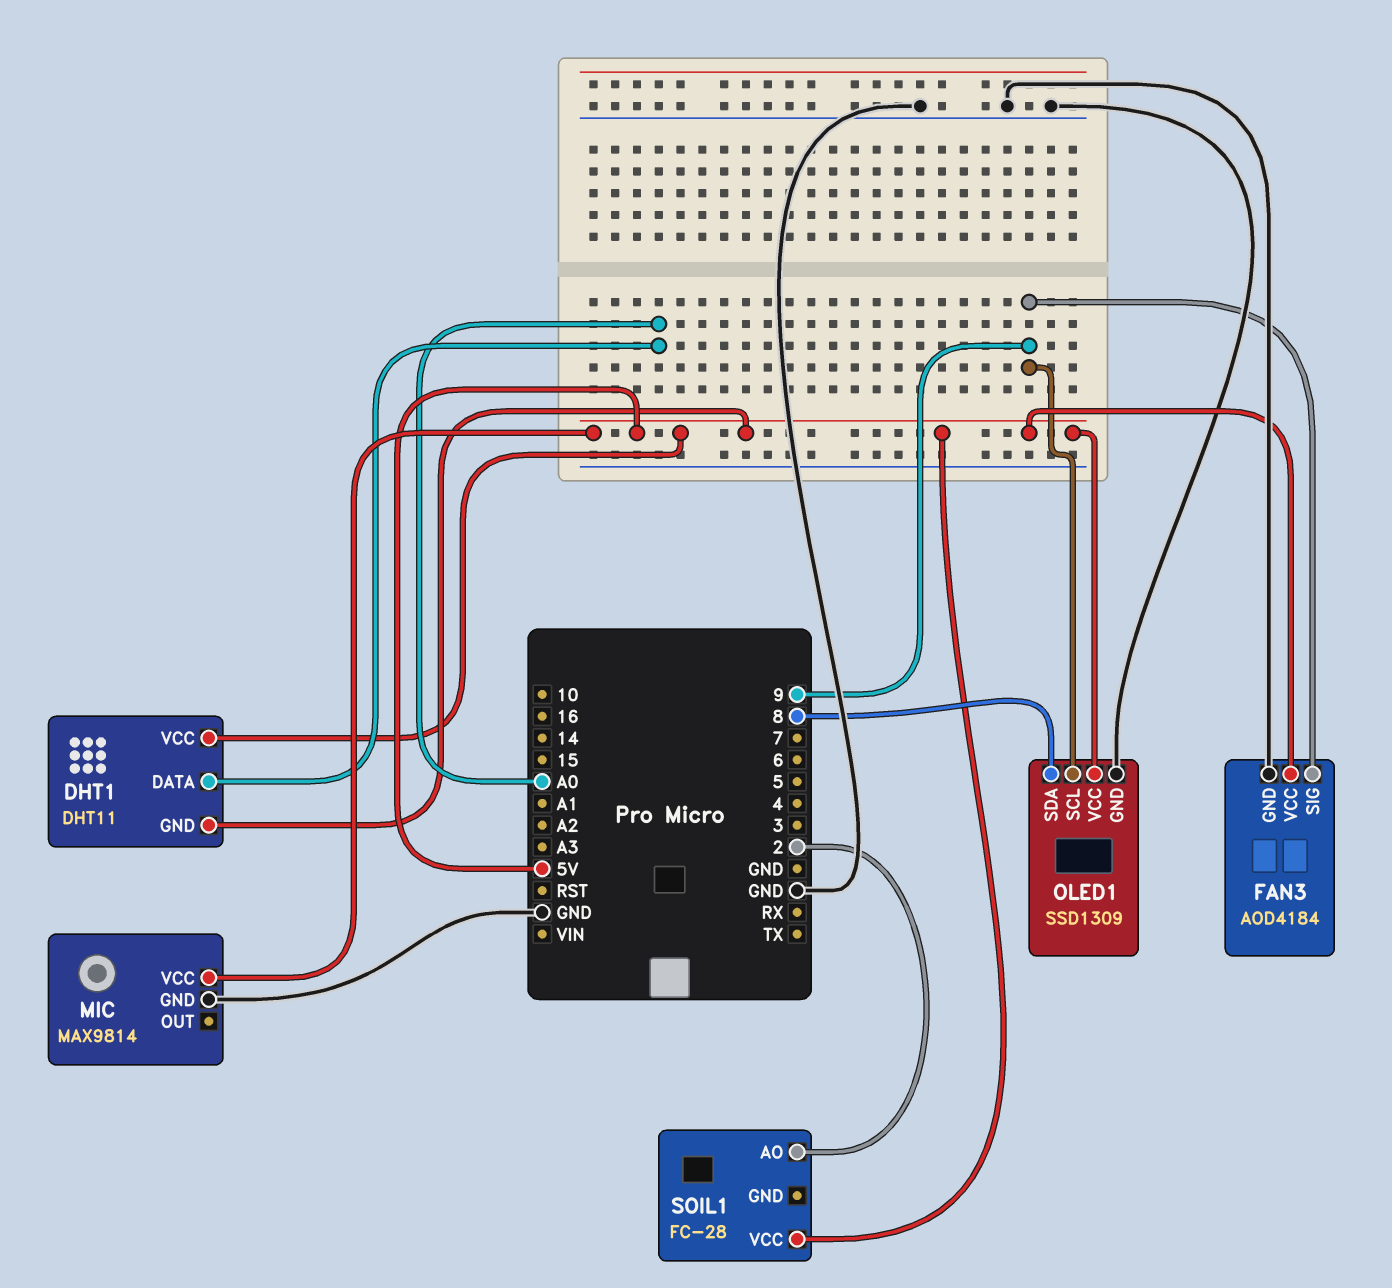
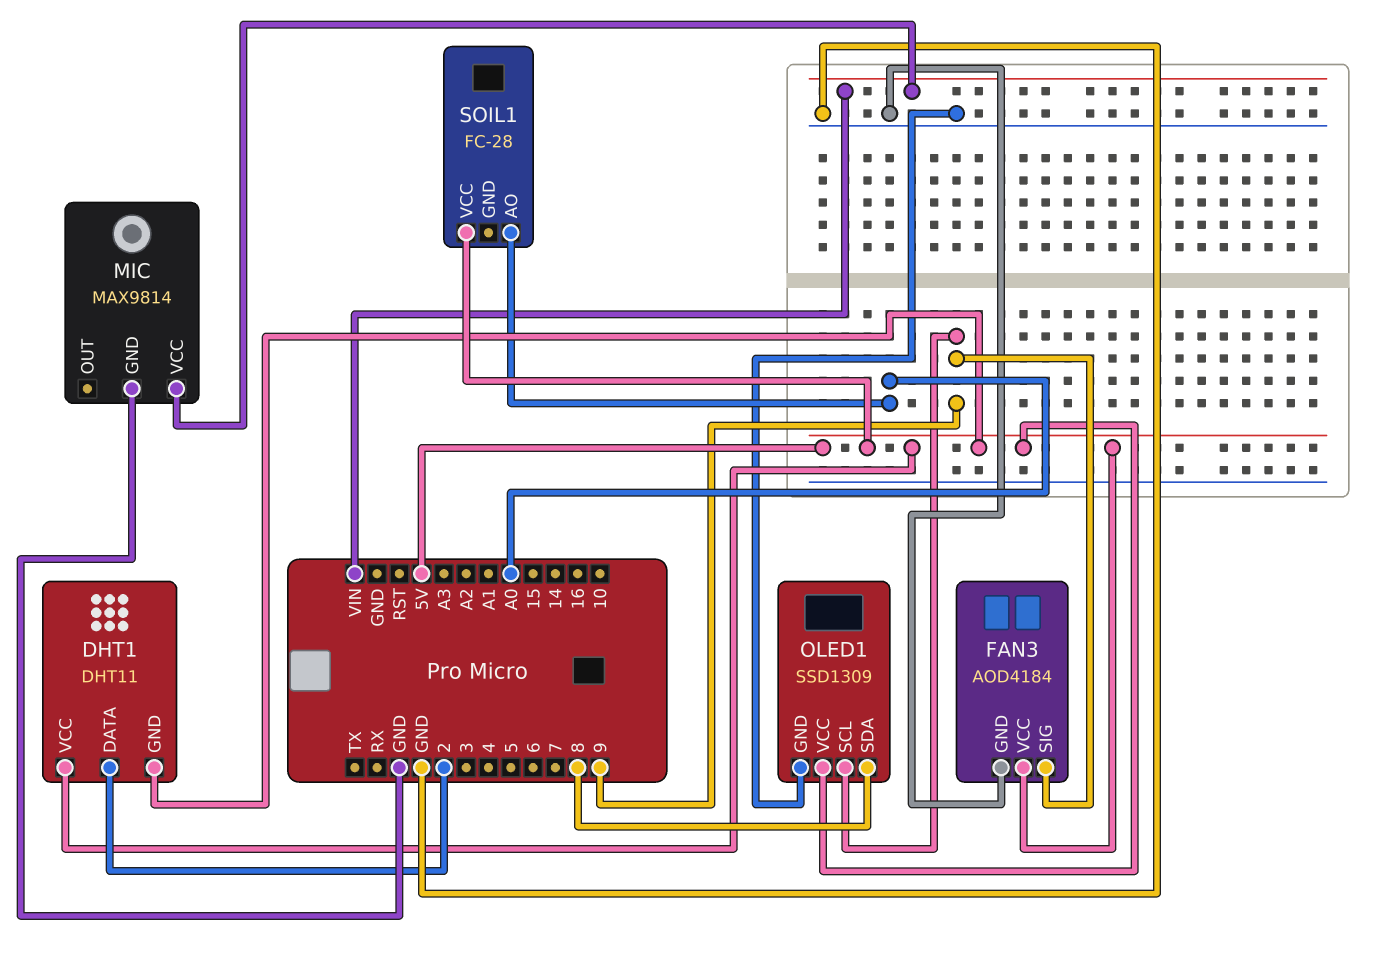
DHT1 pin DATA: A0 -> 2
MIC pin VCC: 5V -> VIN
SOIL1 pin AO: 2 -> A0

